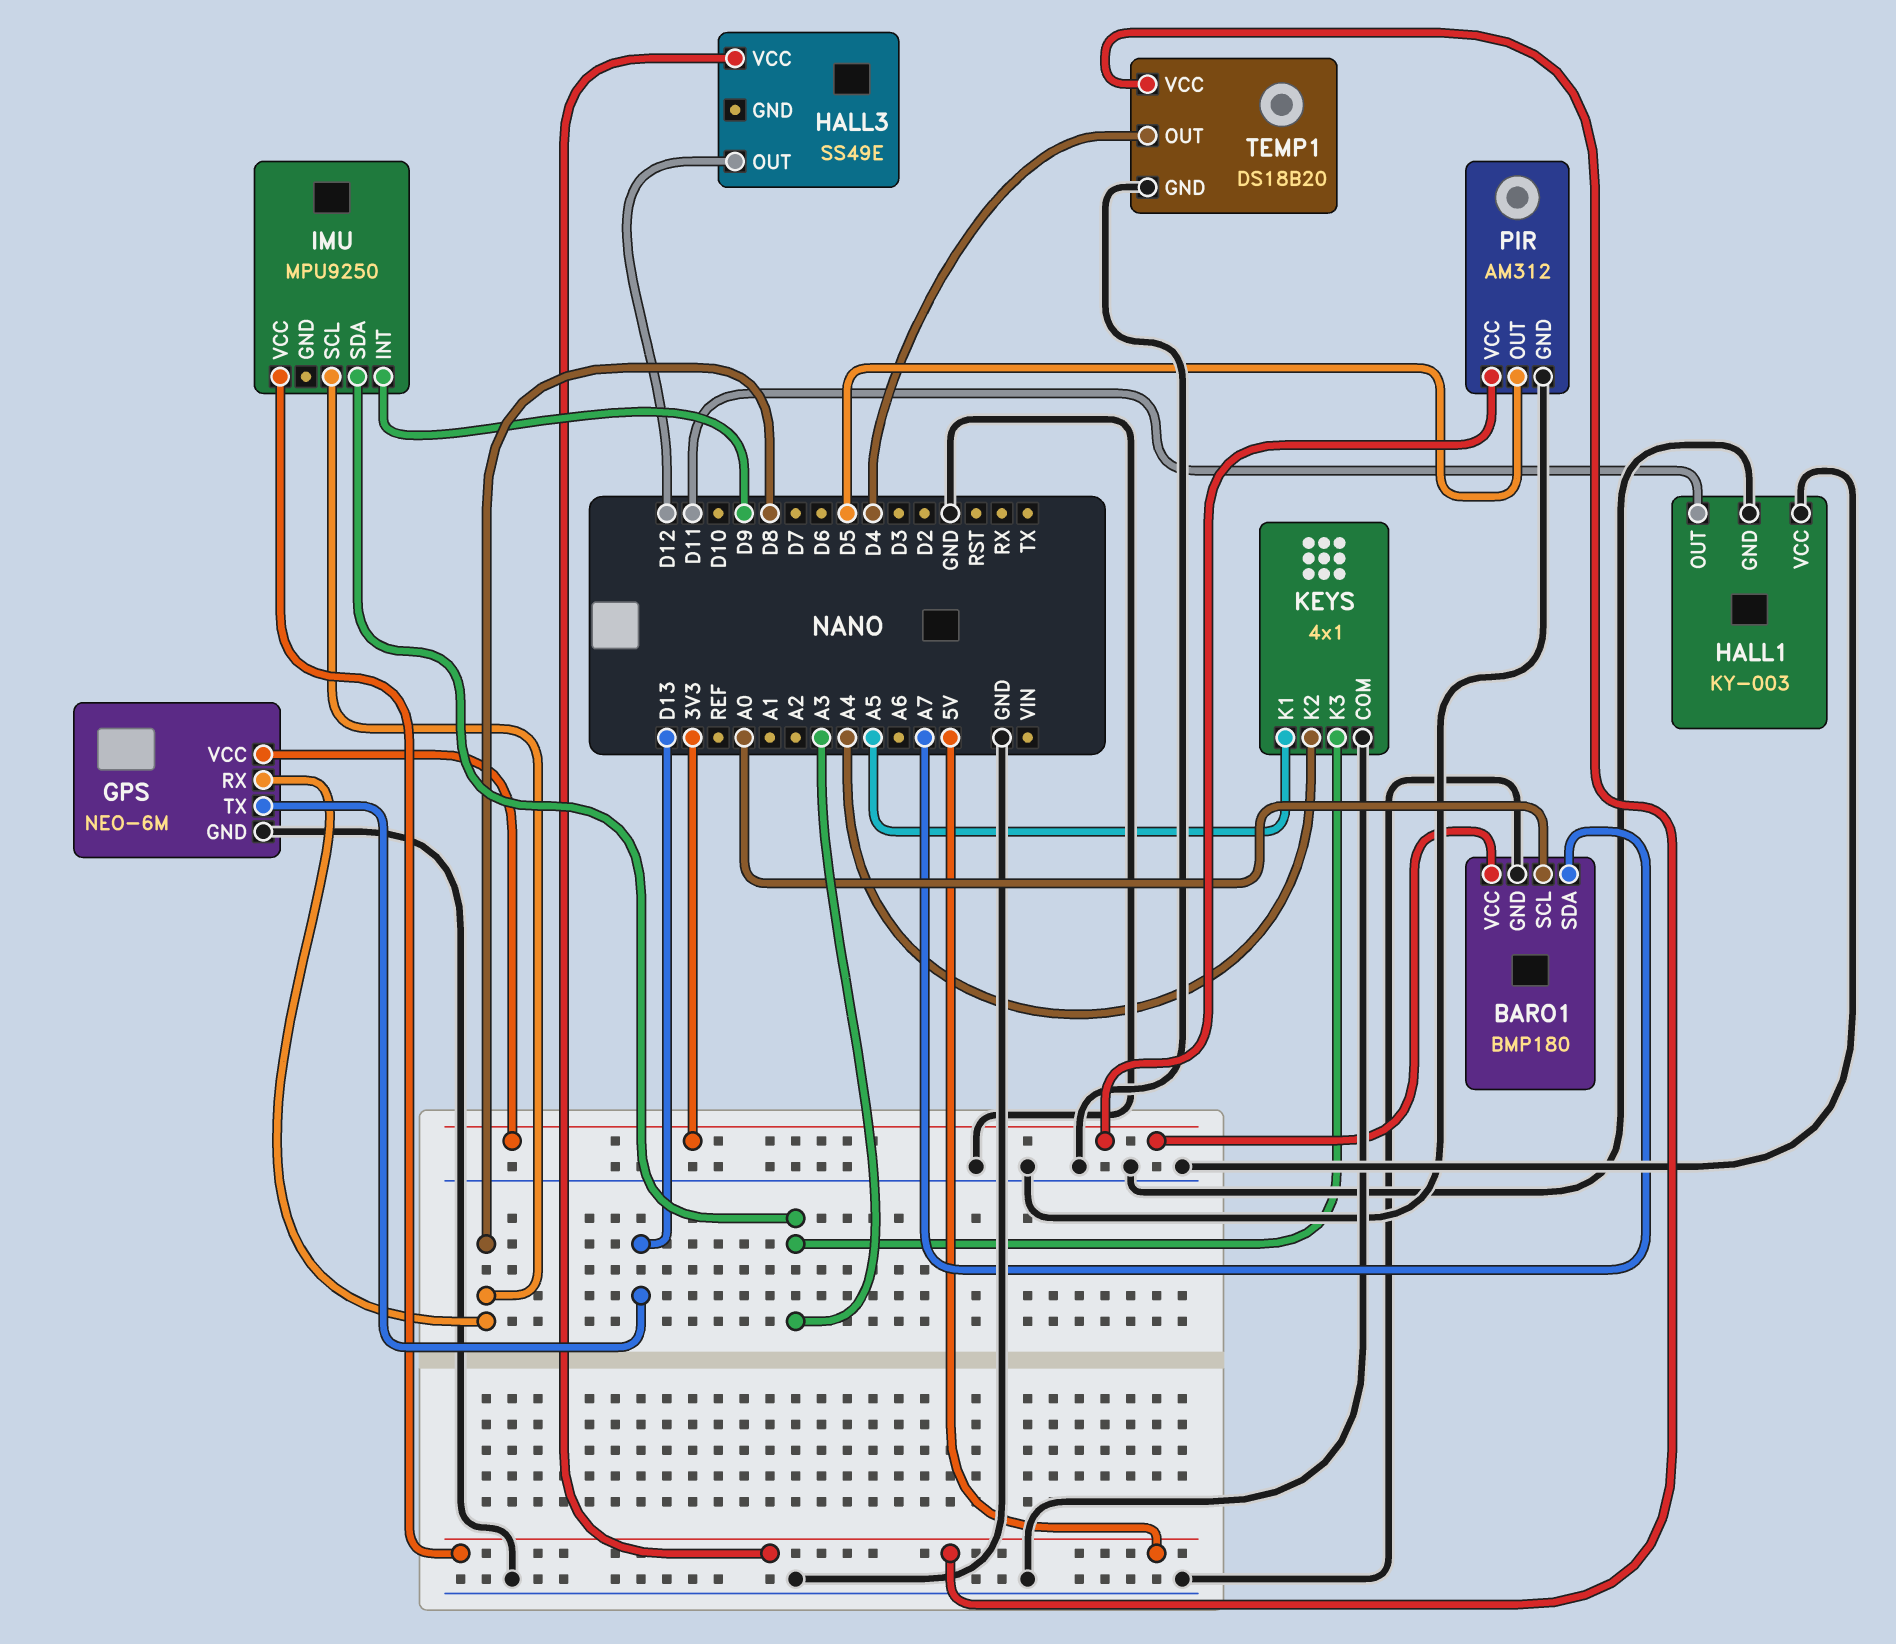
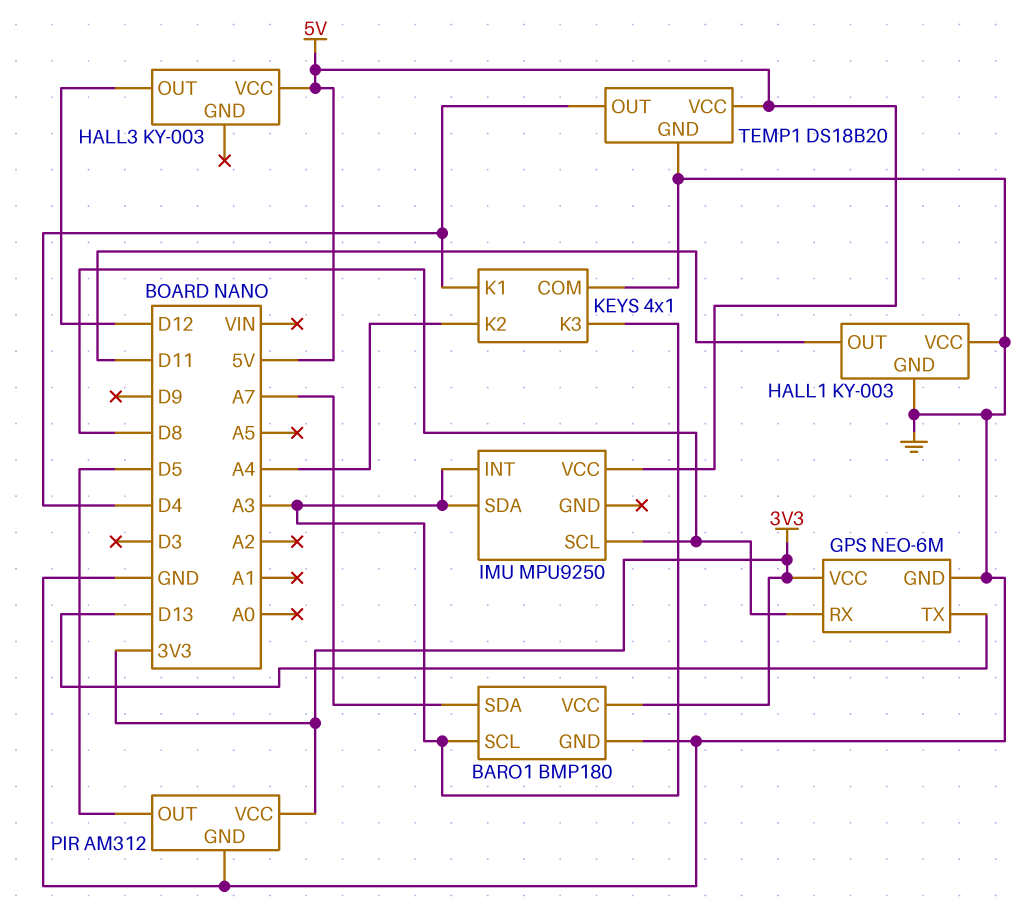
BARO1 pin SCL: A0 -> A3
HALL3: SS49E -> KY-003
IMU pin INT: D9 -> A3
KEYS pin K1: A5 -> D4

